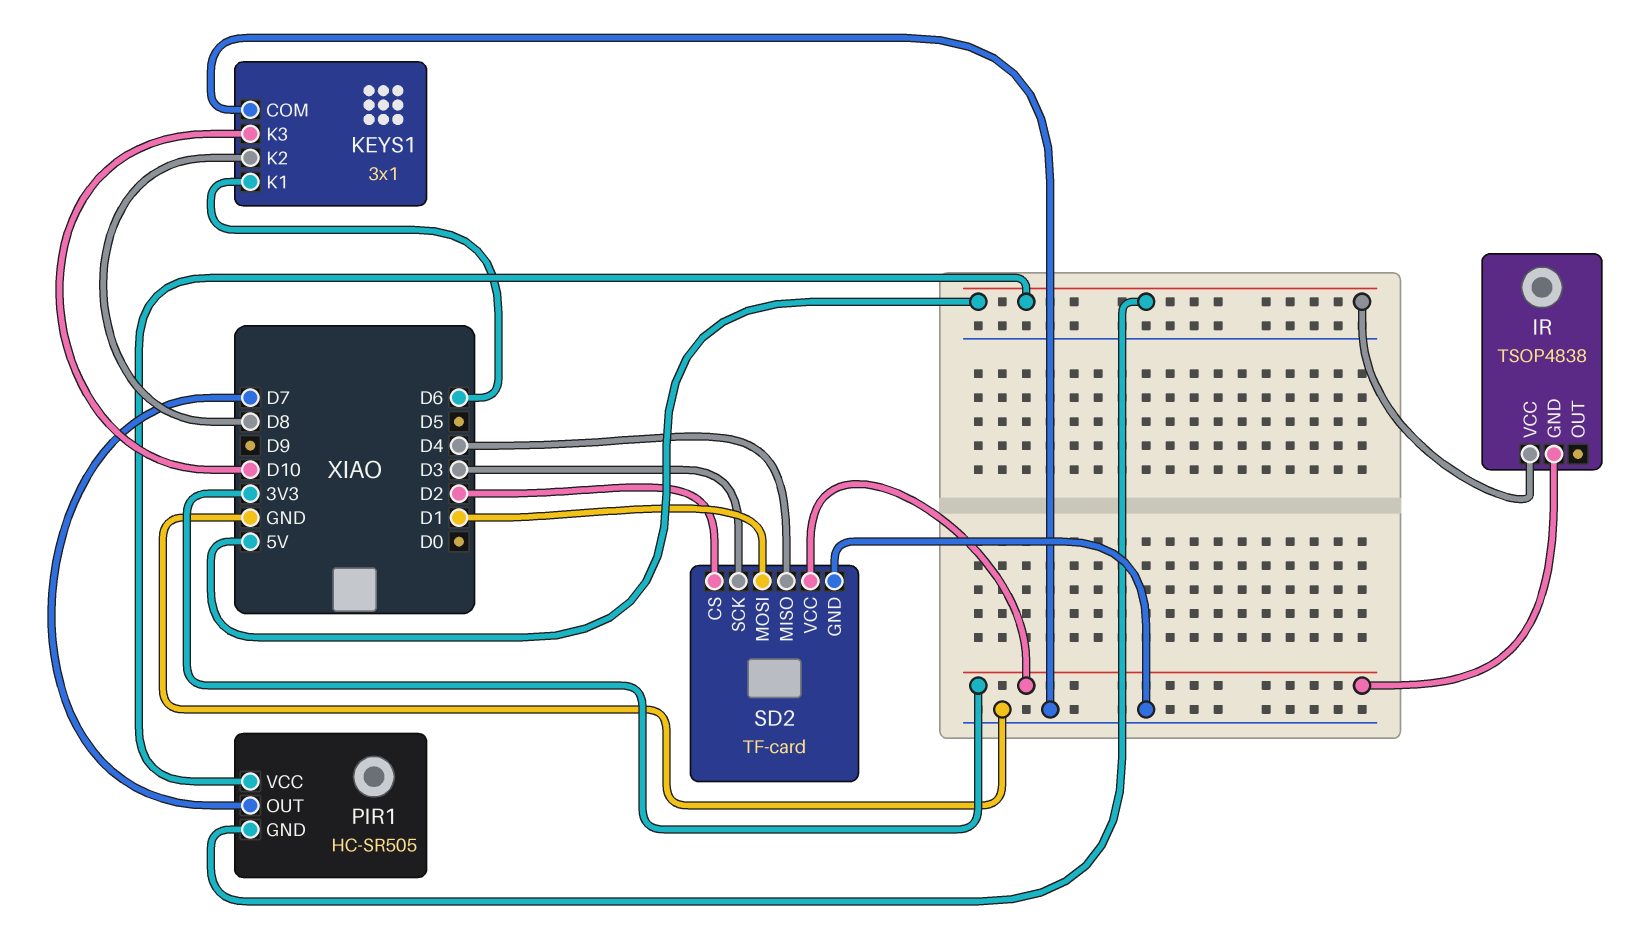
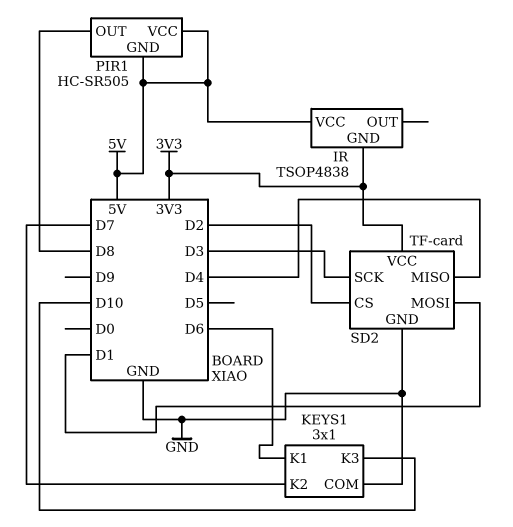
KEYS1 pin K2: D8 -> D7
PIR1 pin OUT: D7 -> D8

